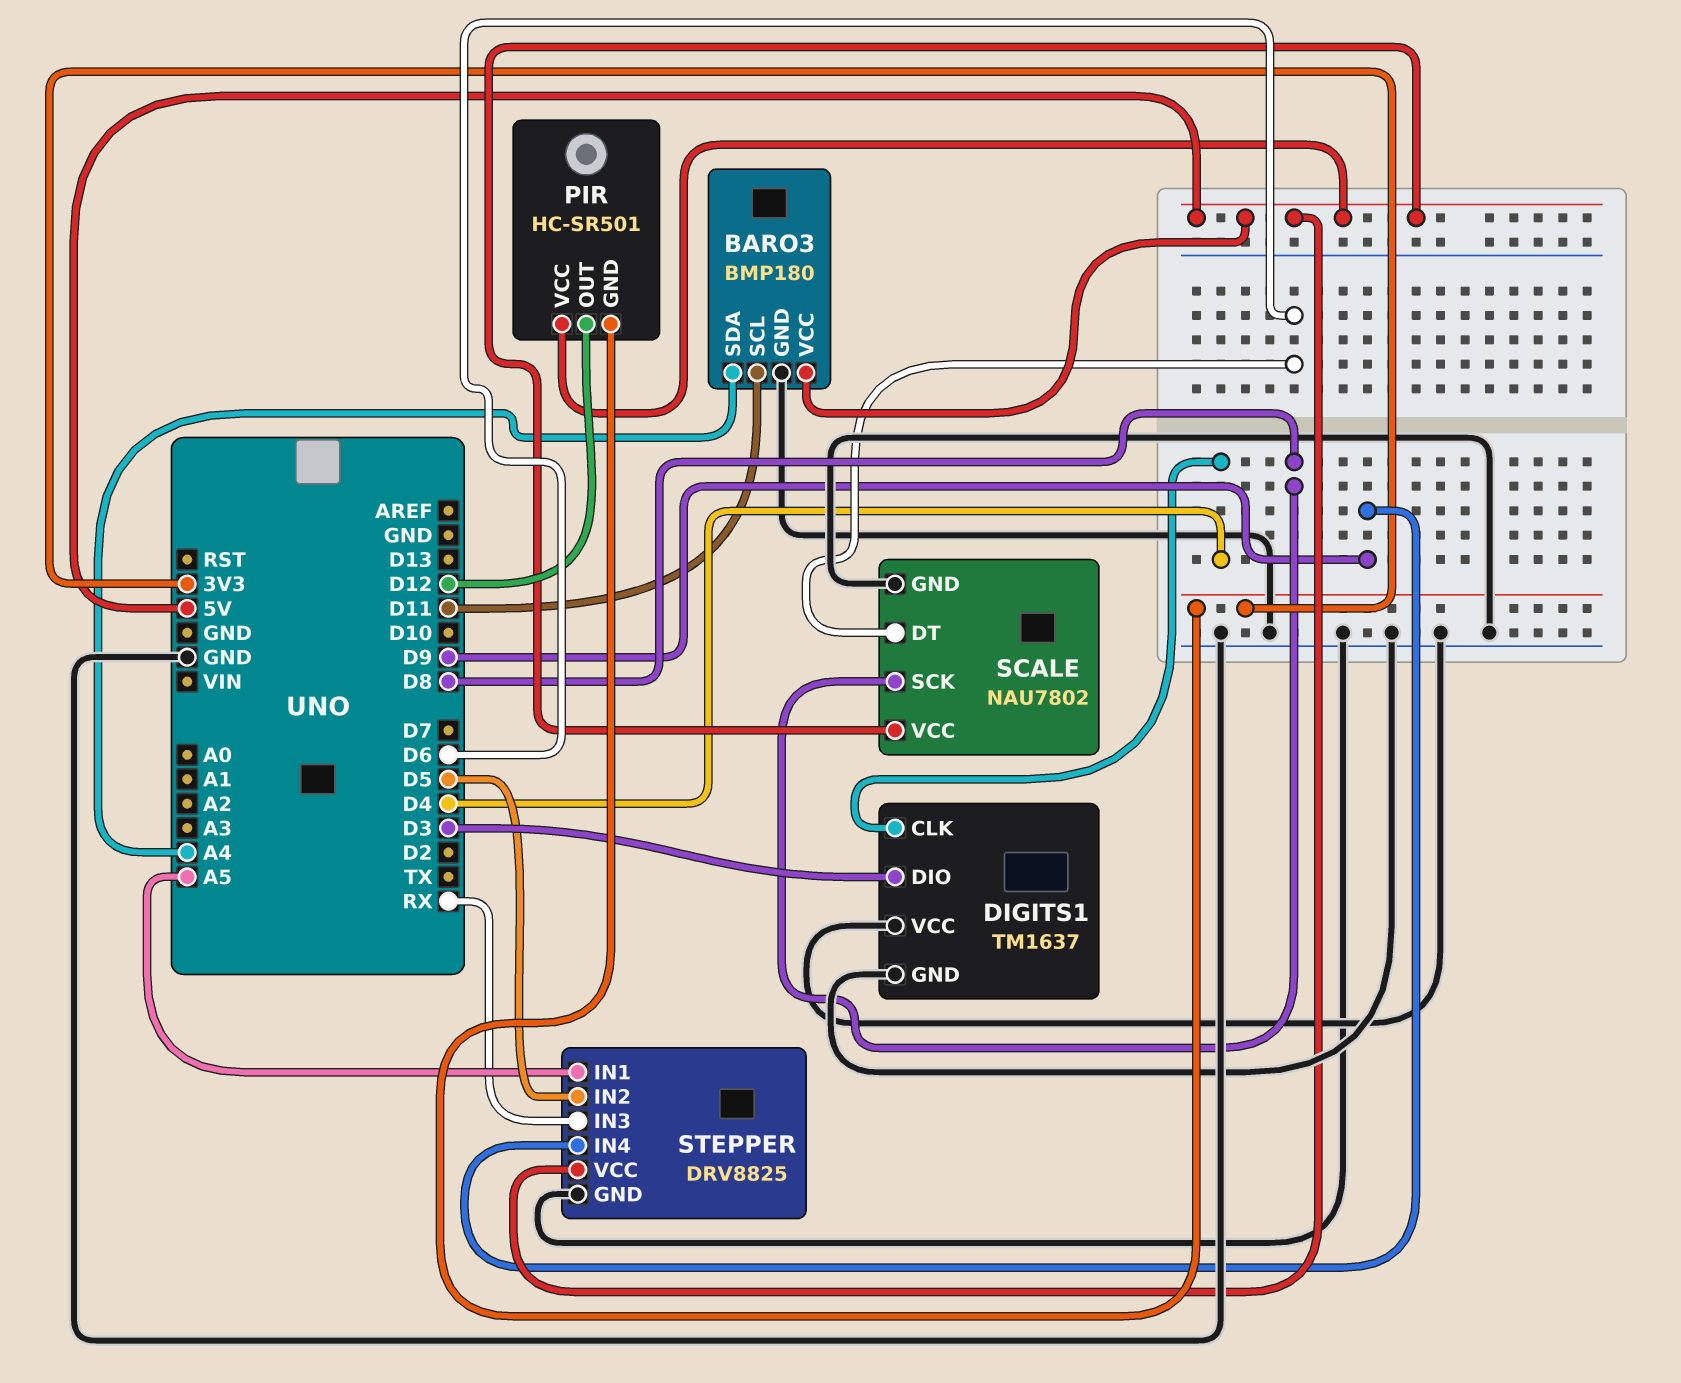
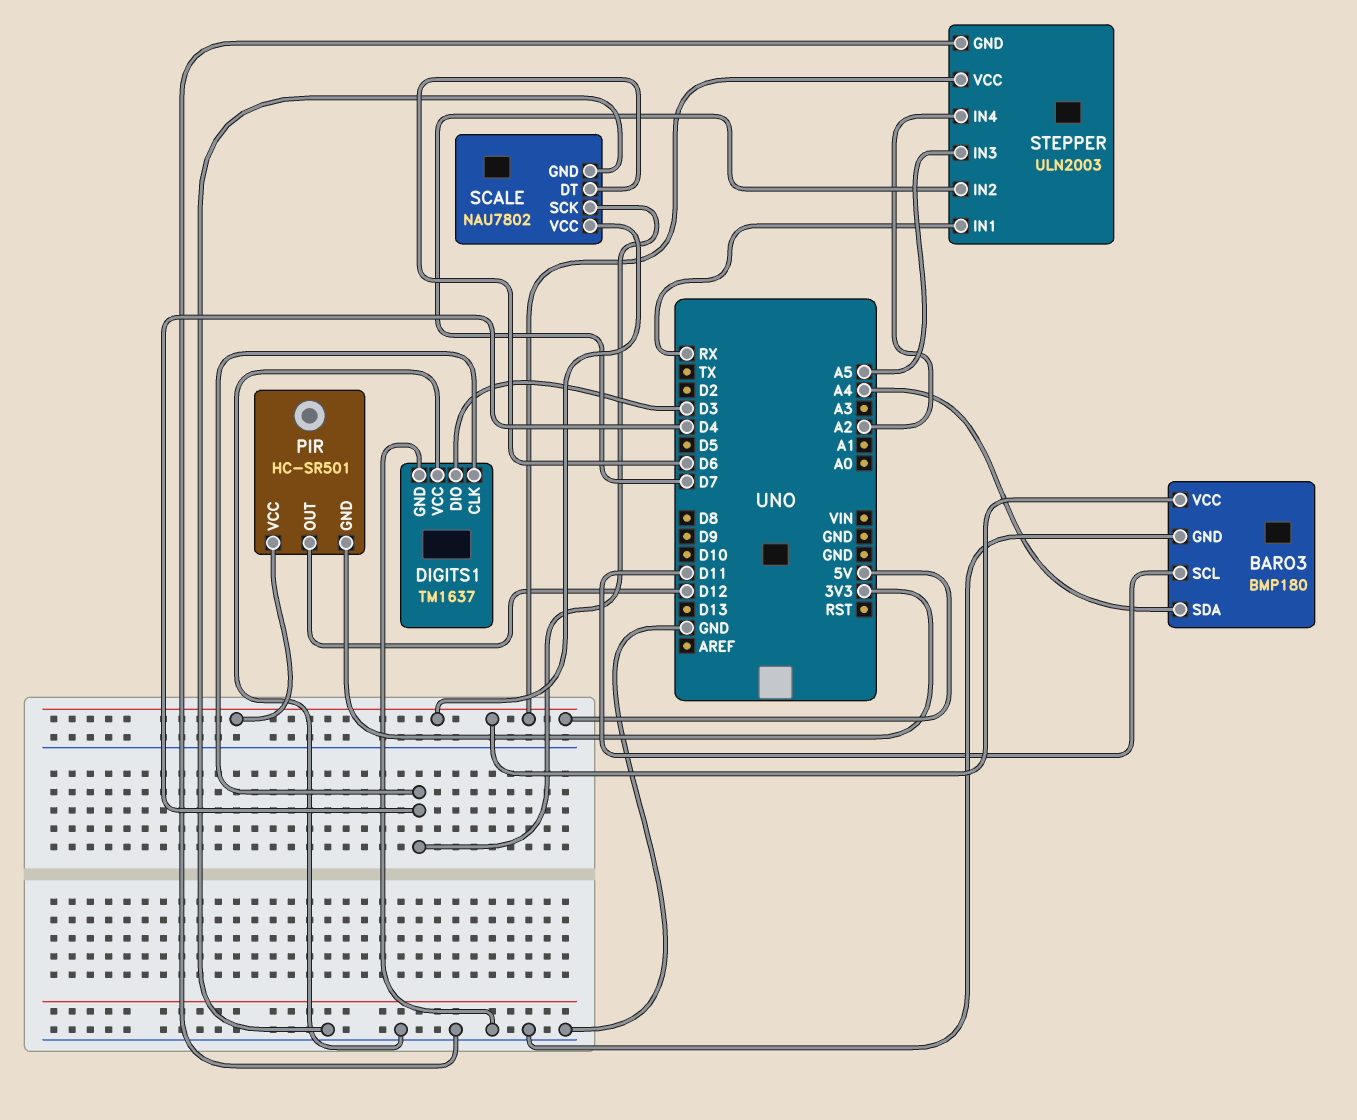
SCALE pin SCK: D8 -> D4
STEPPER: DRV8825 -> ULN2003
STEPPER pin IN1: A5 -> RX
STEPPER pin IN2: D5 -> D7
STEPPER pin IN3: RX -> A5
STEPPER pin IN4: D9 -> A2

